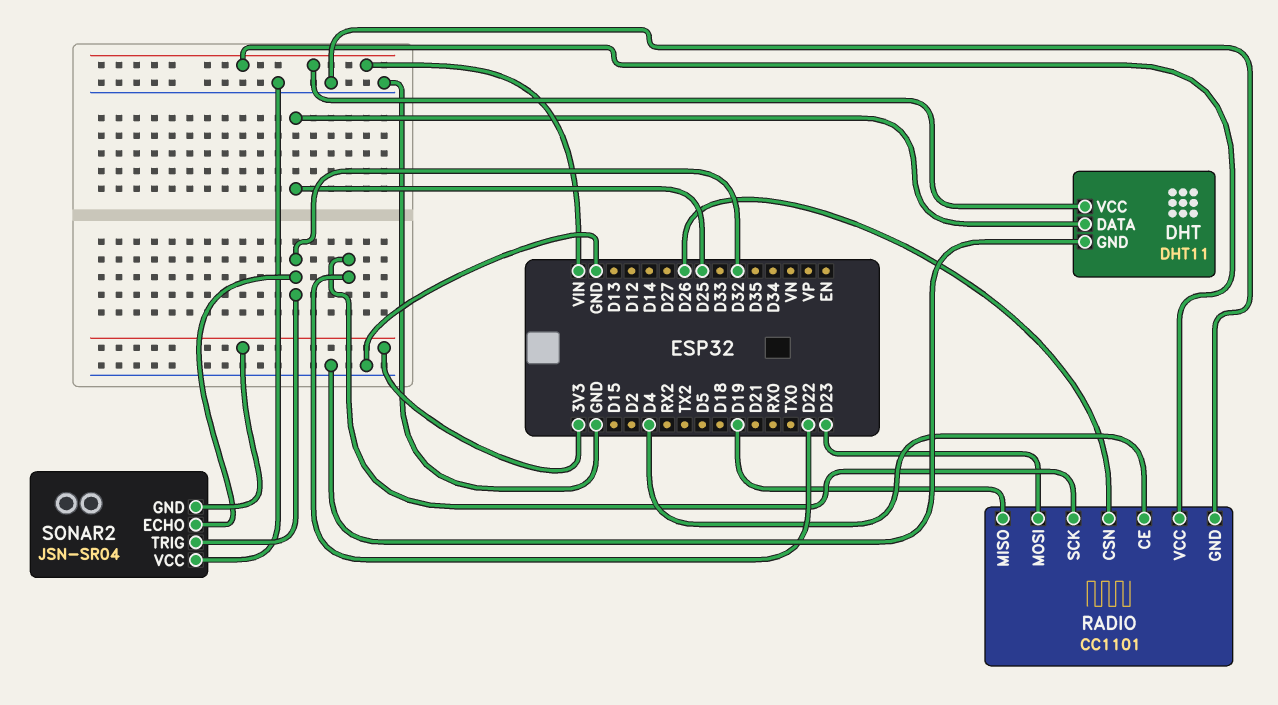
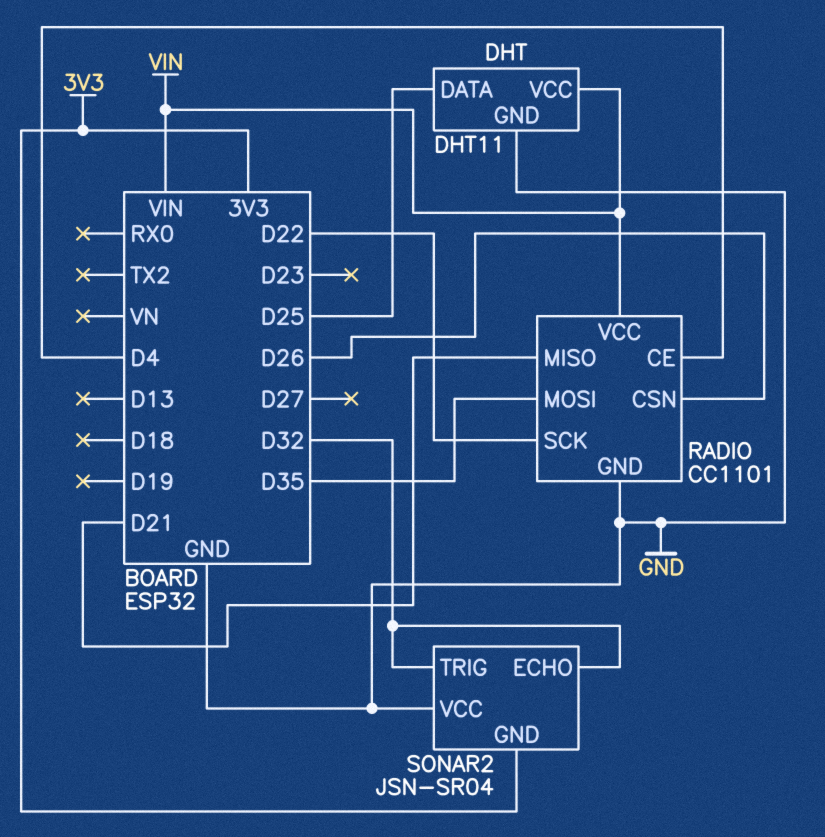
RADIO pin MISO: D19 -> D21
RADIO pin MOSI: D23 -> D35

